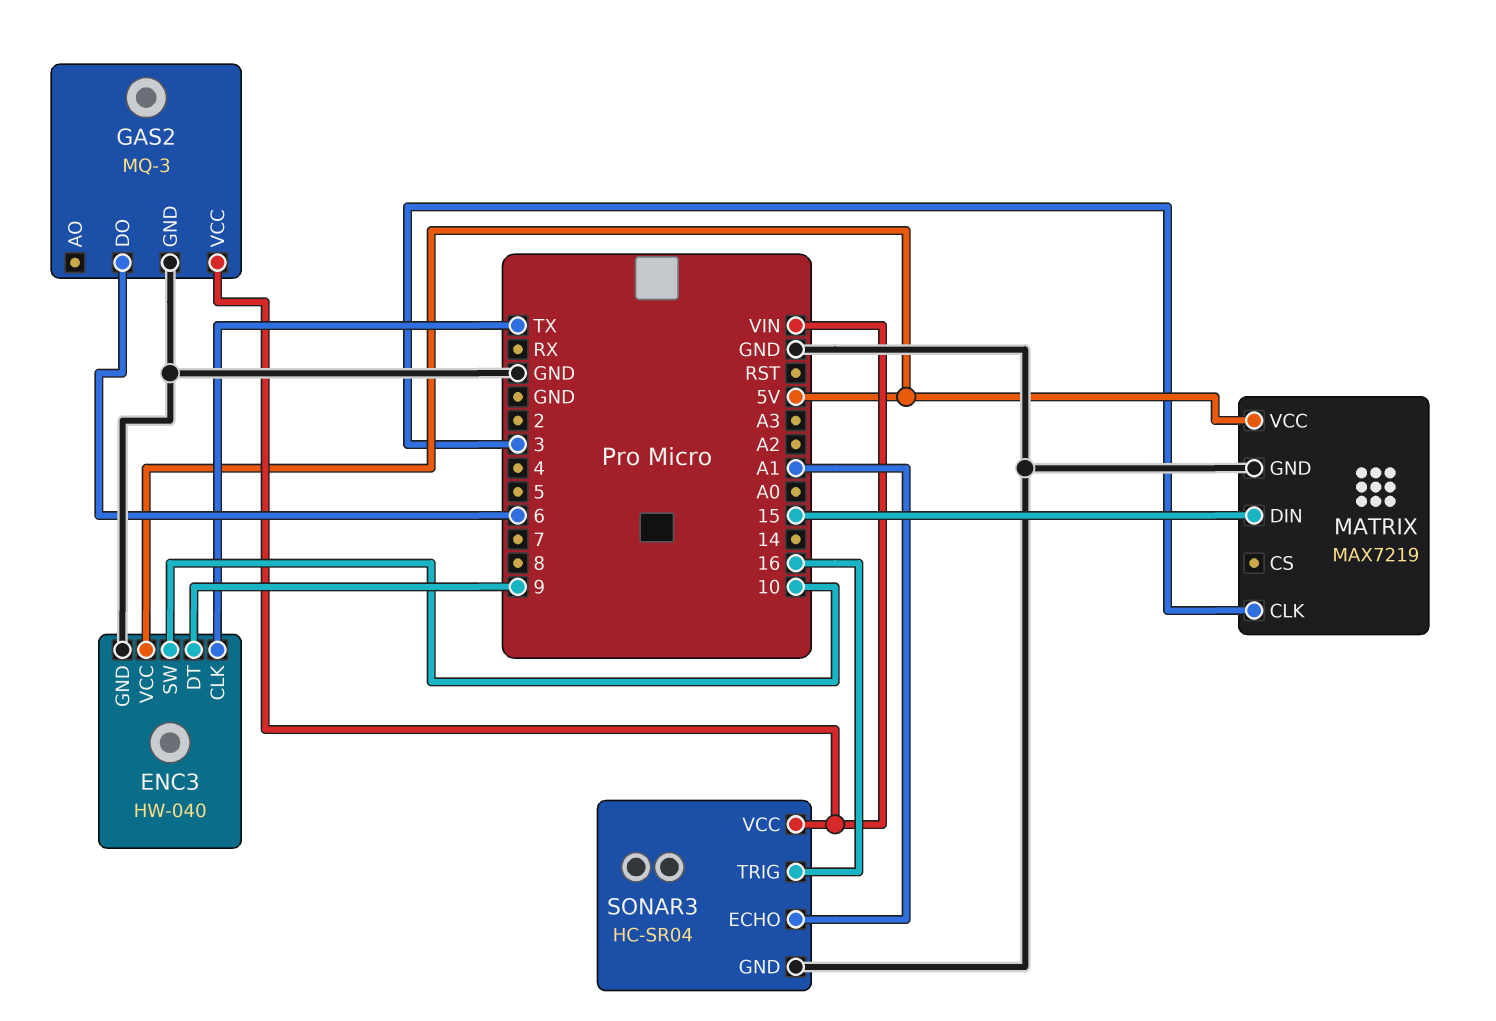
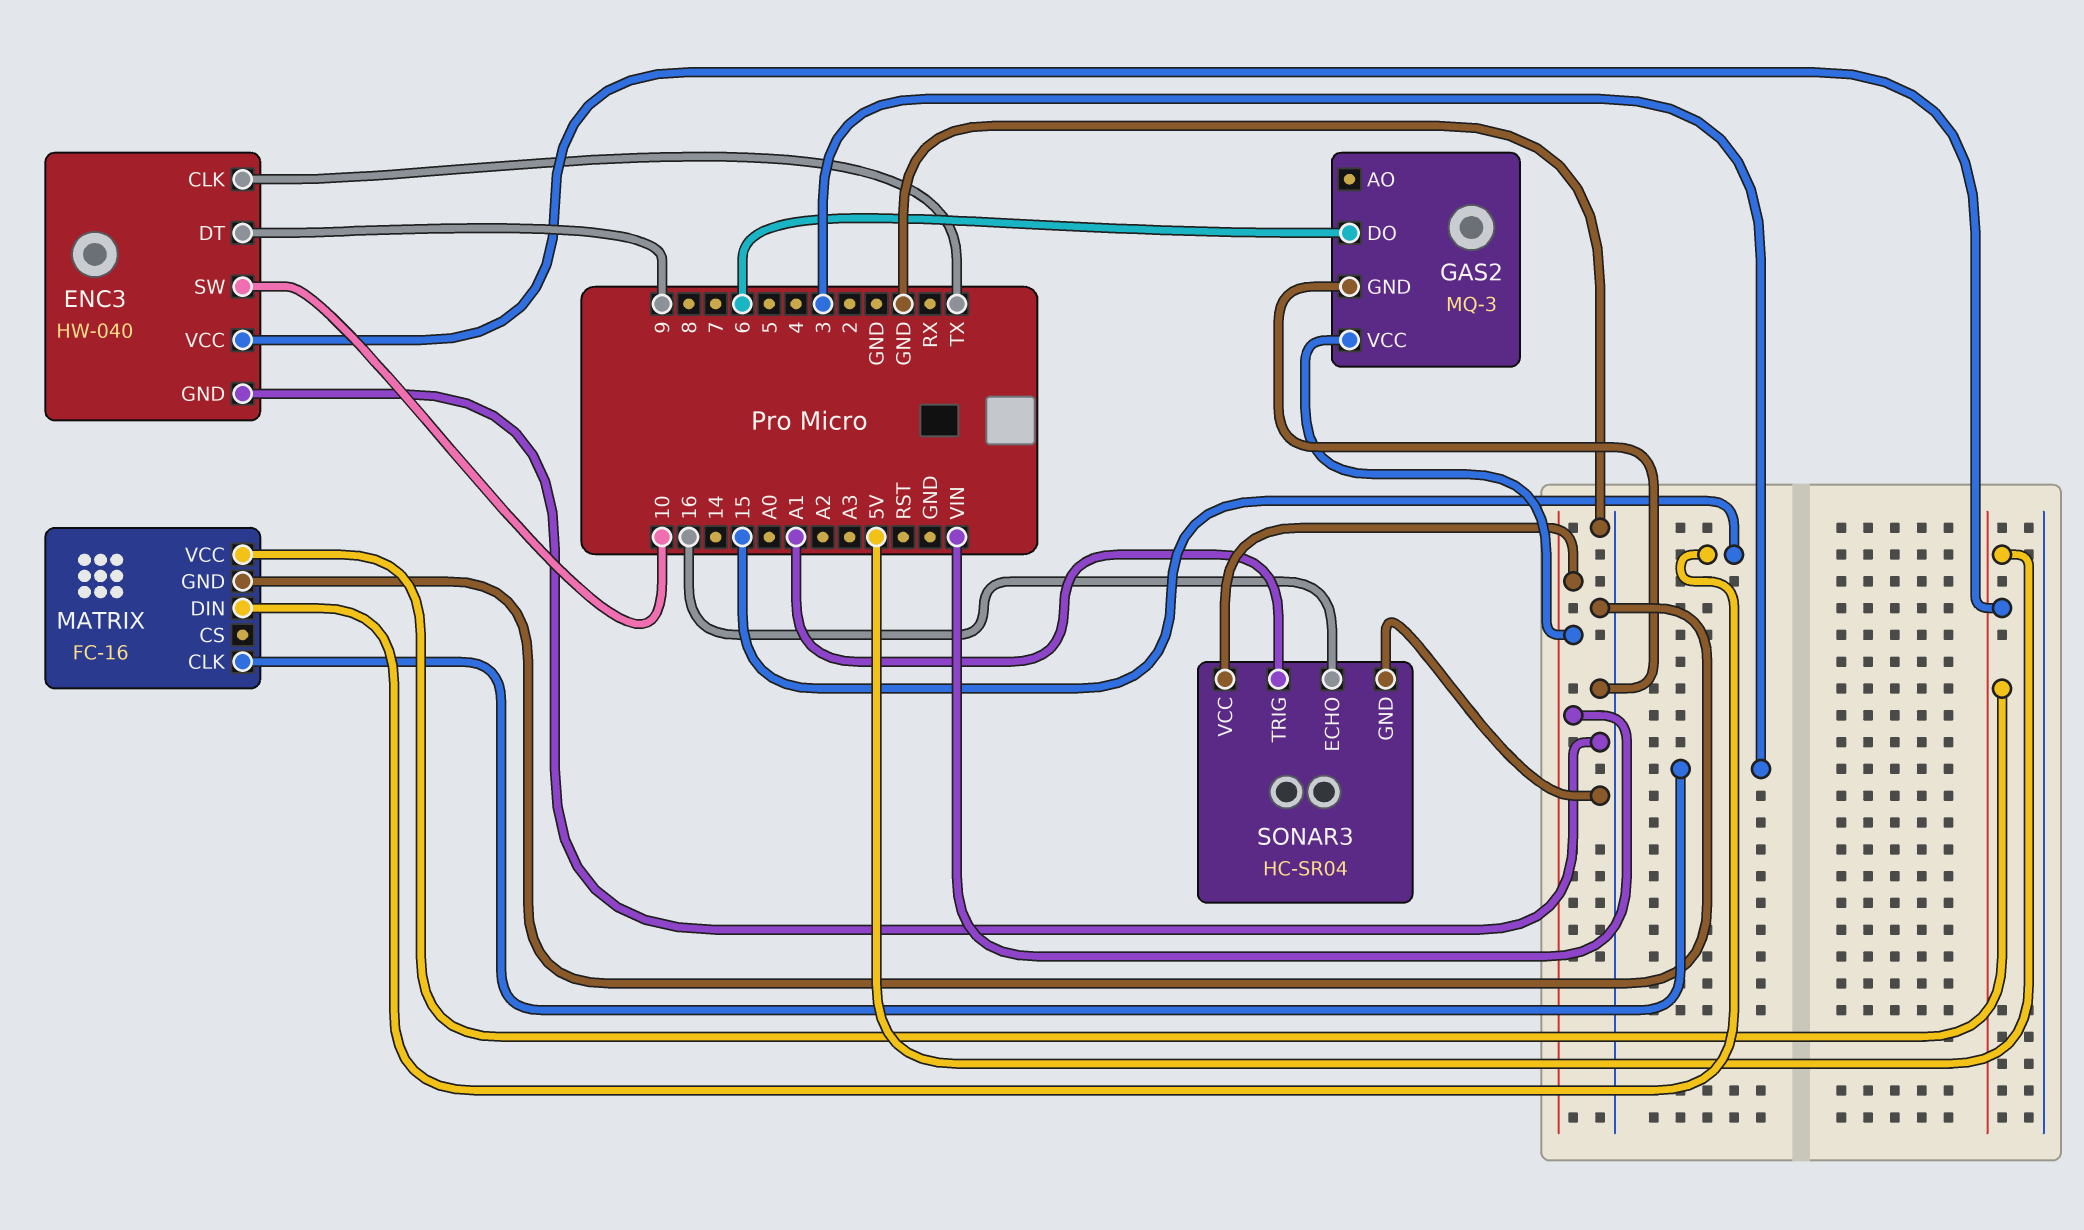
MATRIX: MAX7219 -> FC-16
SONAR3 pin ECHO: A1 -> 16
SONAR3 pin TRIG: 16 -> A1

